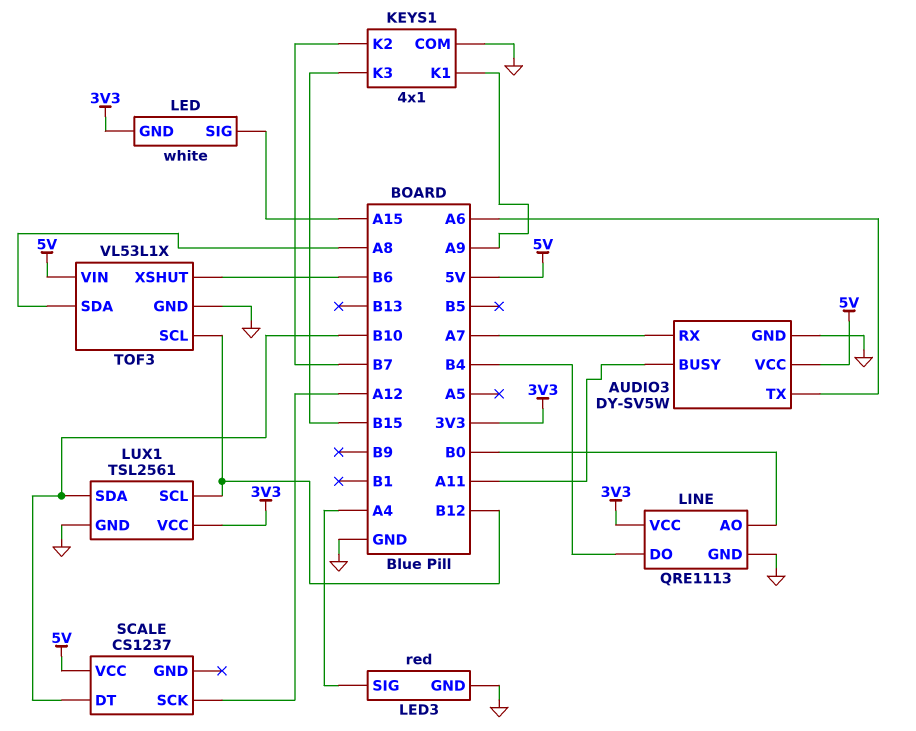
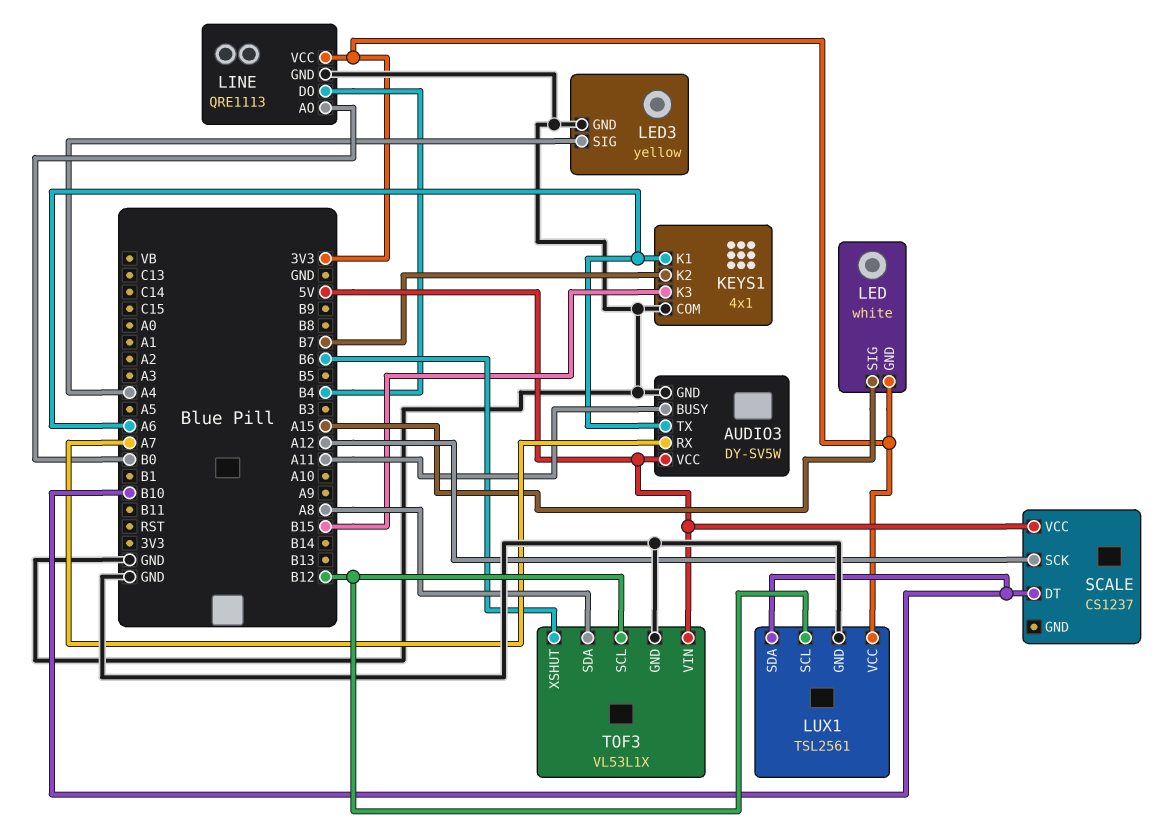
KEYS1 pin K1: A9 -> A6
LED3: red -> yellow

